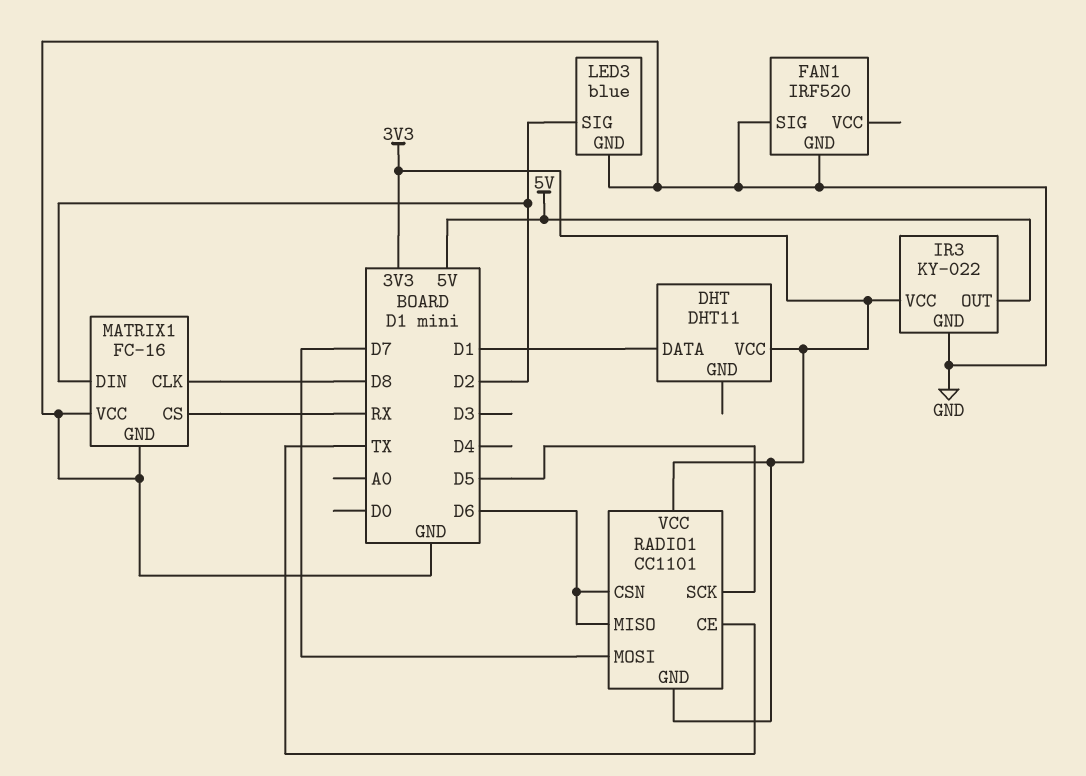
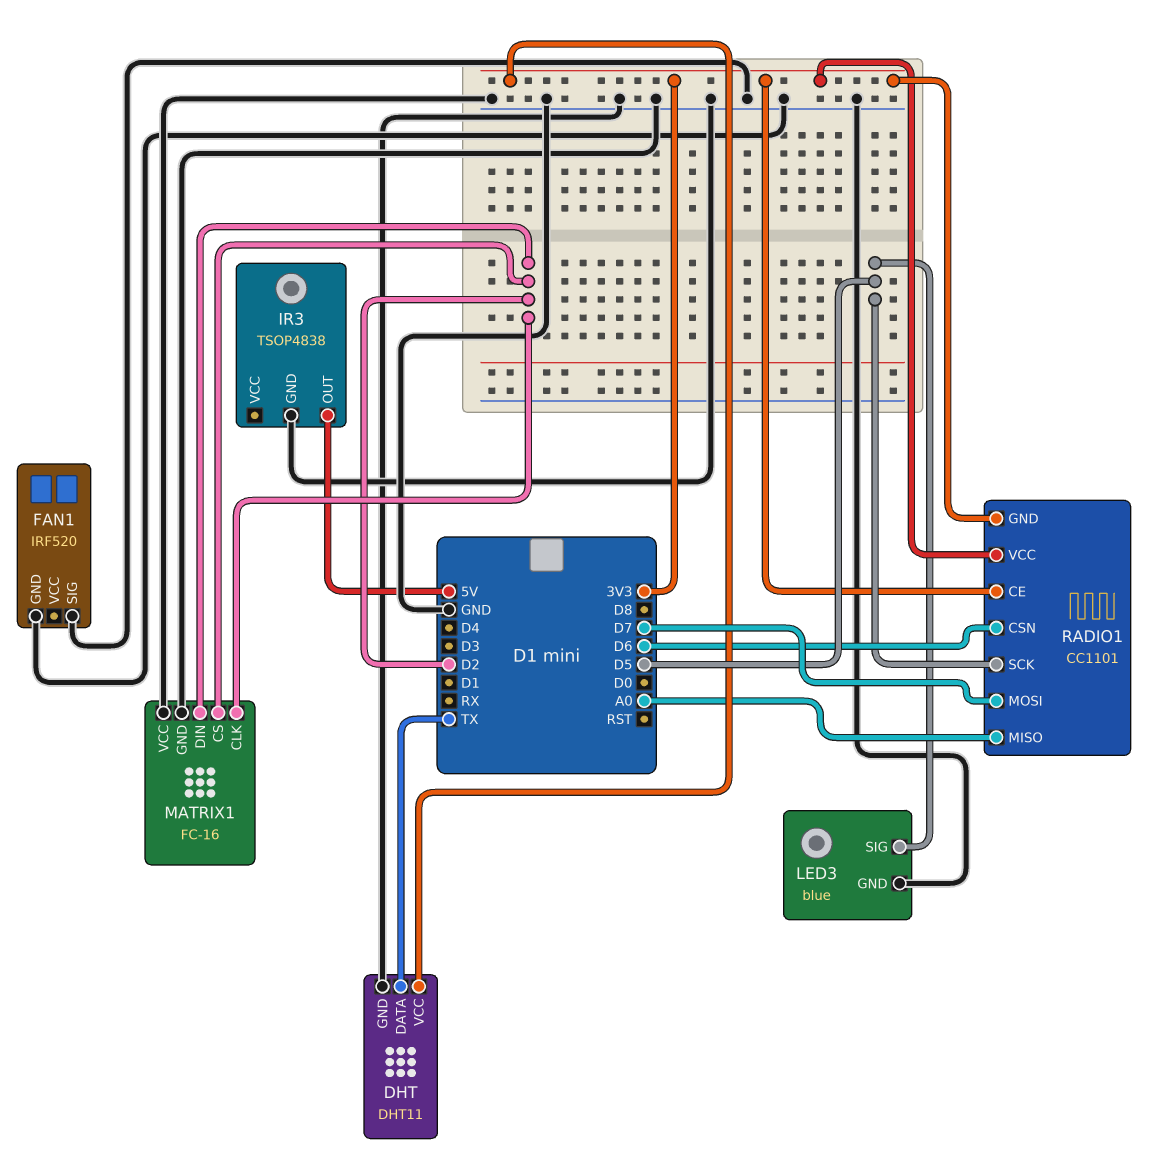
DHT pin DATA: D1 -> TX
DHT pin GND: none -> GND
IR3: KY-022 -> TSOP4838
IR3 pin VCC: 3V3 -> none
LED3 pin SIG: D2 -> D5
MATRIX1 pin CLK: D8 -> D2
MATRIX1 pin CS: RX -> D2
RADIO1 pin CE: TX -> 3V3
RADIO1 pin MISO: D6 -> A0

